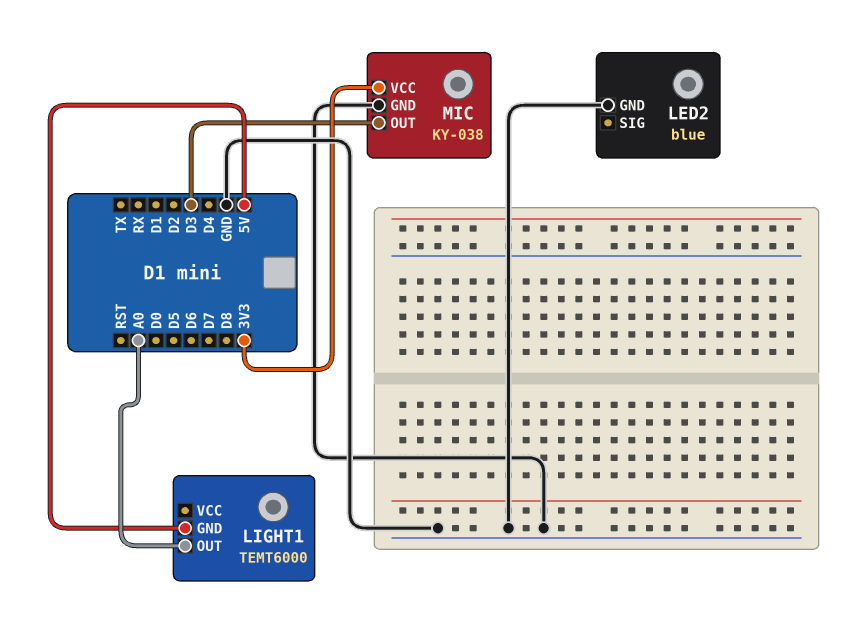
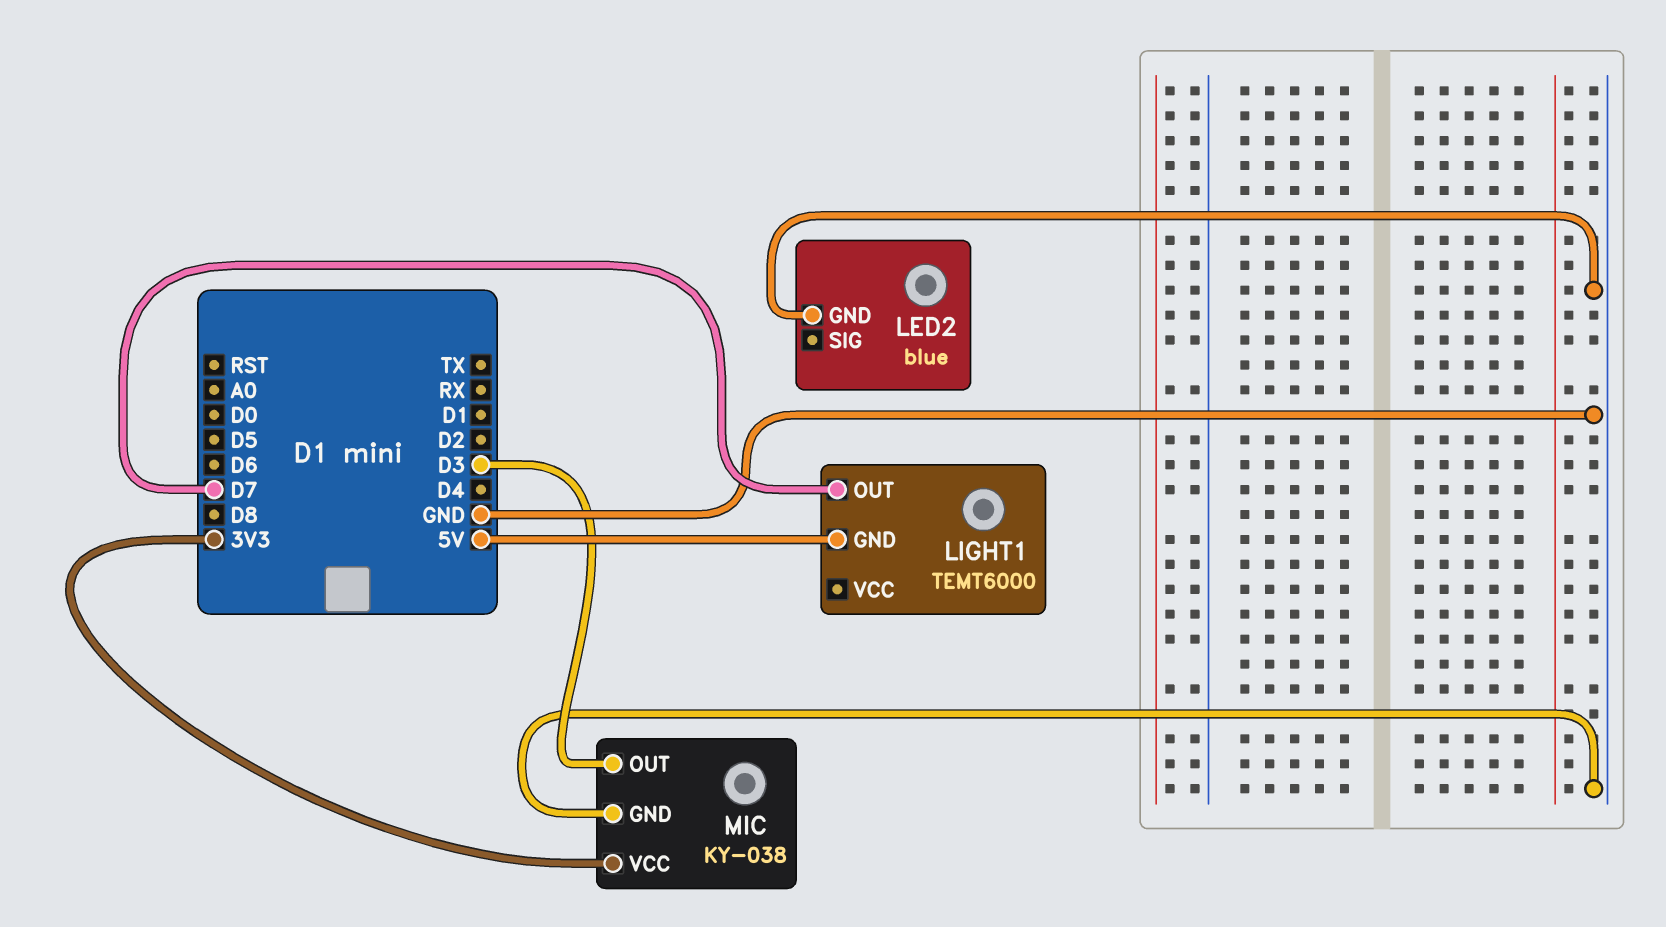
LIGHT1 pin OUT: A0 -> D7

